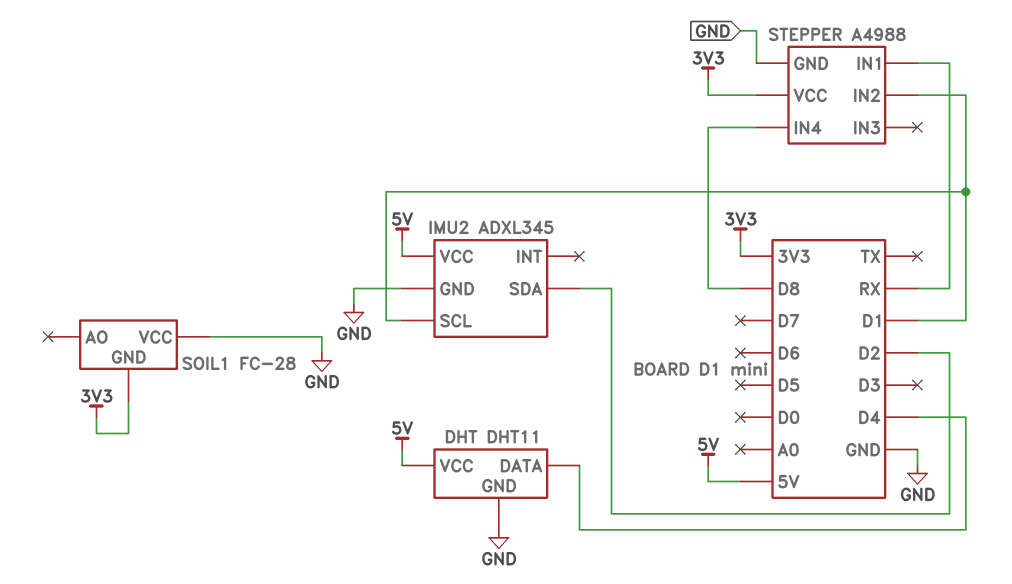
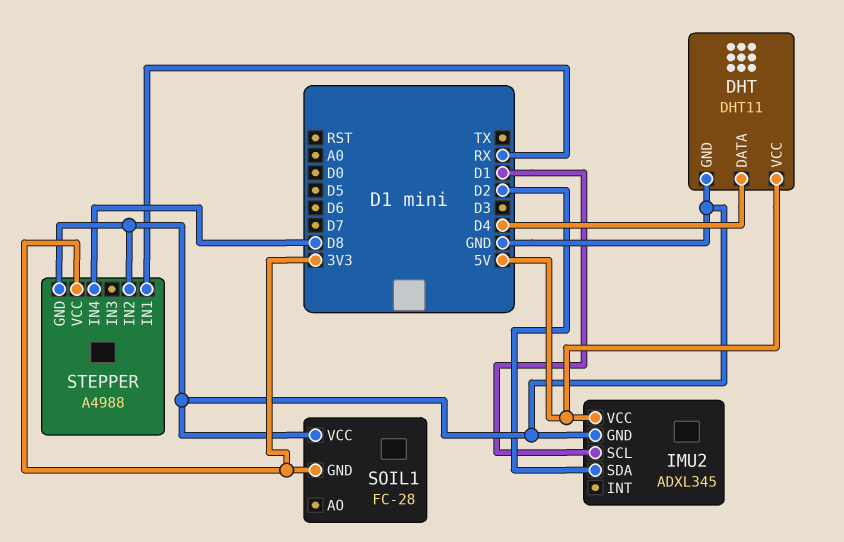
STEPPER pin IN2: D1 -> GND

